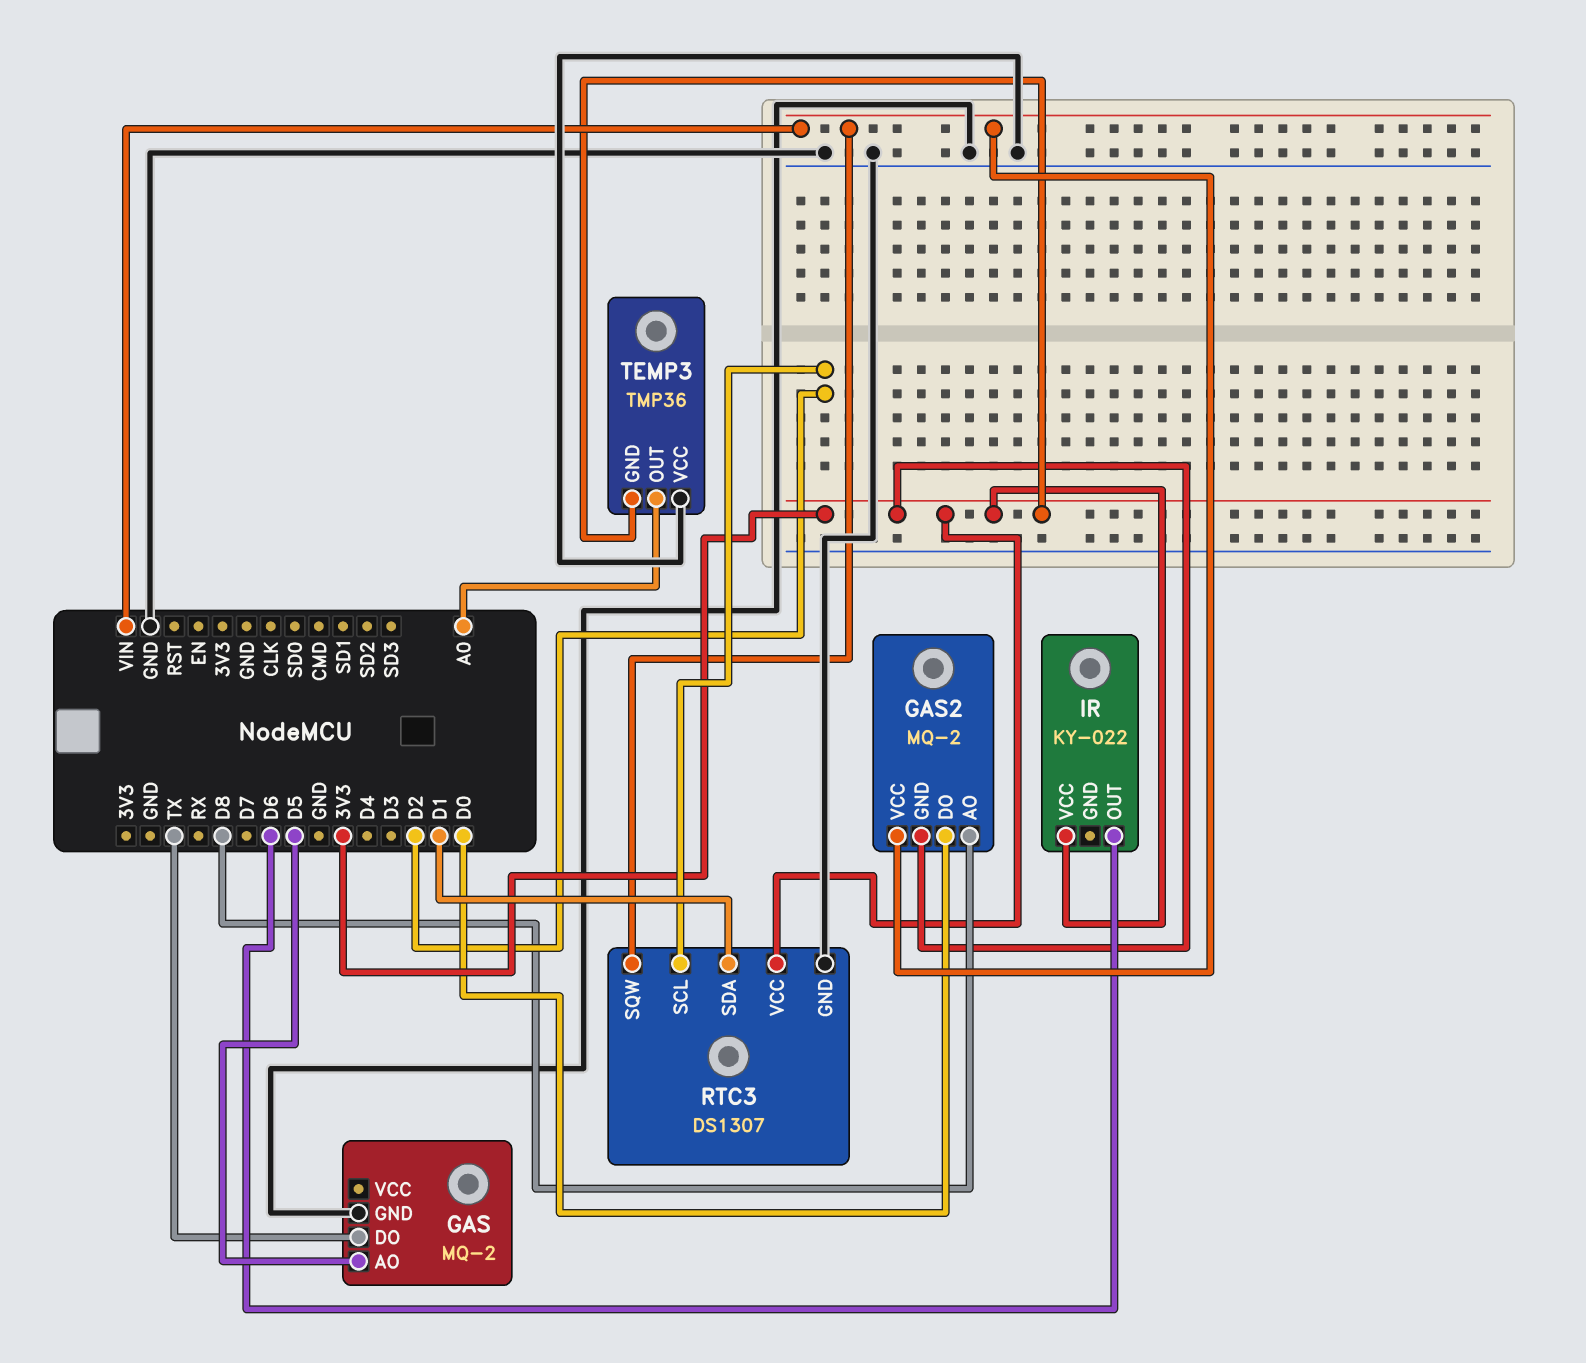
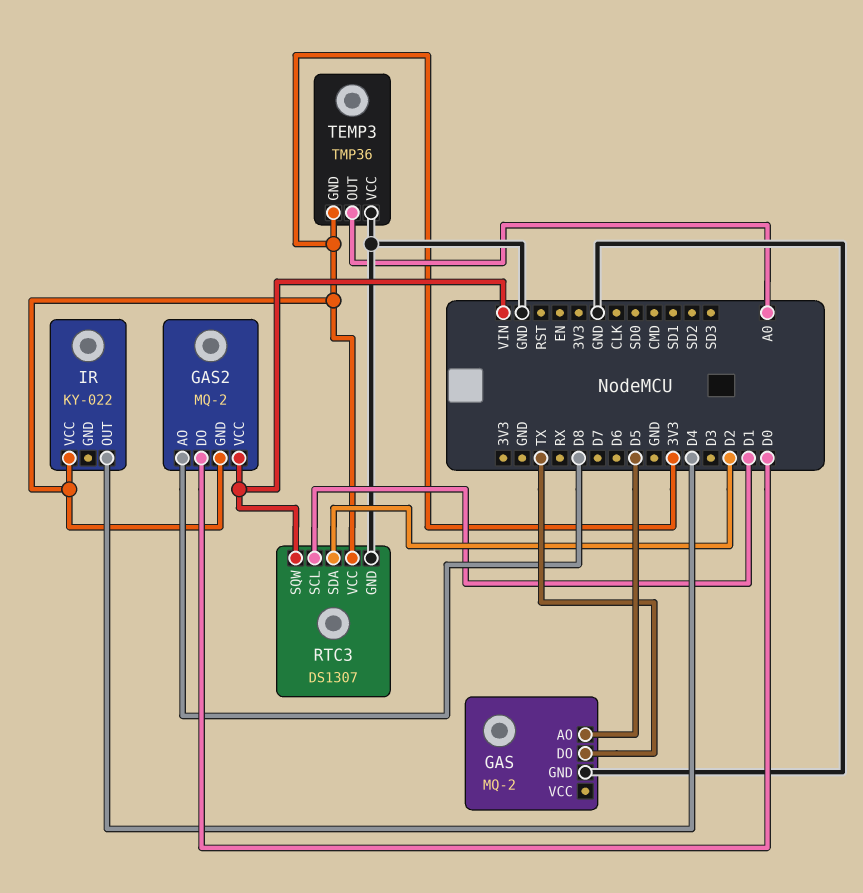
IR pin OUT: D6 -> D4
RTC3 pin SCL: D2 -> D1
RTC3 pin SDA: D1 -> D2

